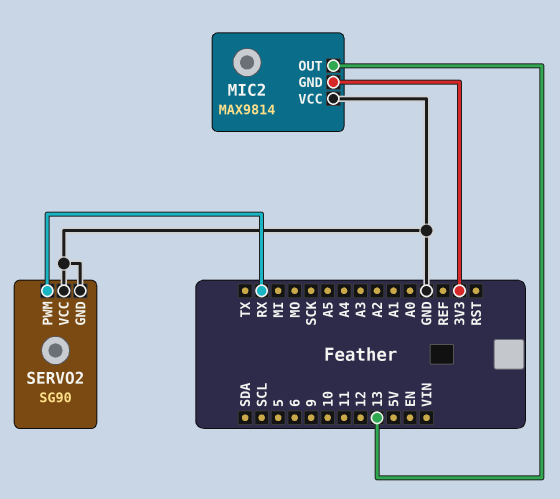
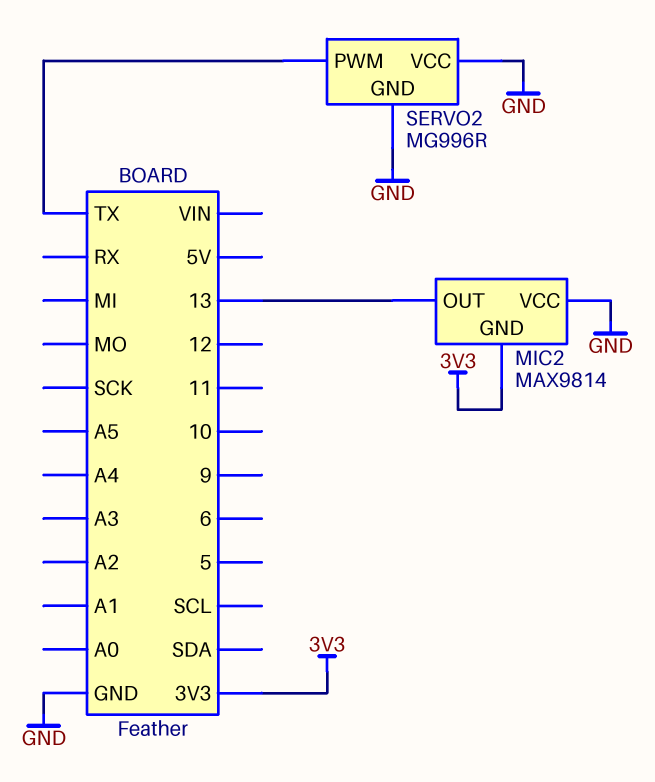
SERVO2: SG90 -> MG996R
SERVO2 pin PWM: RX -> TX

